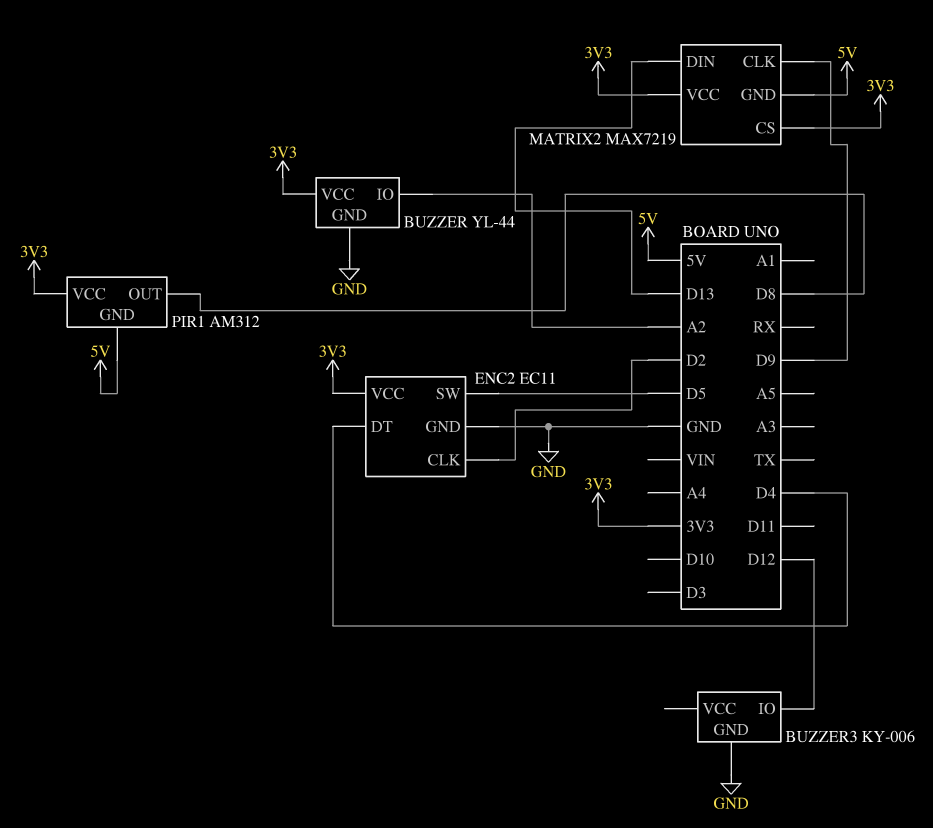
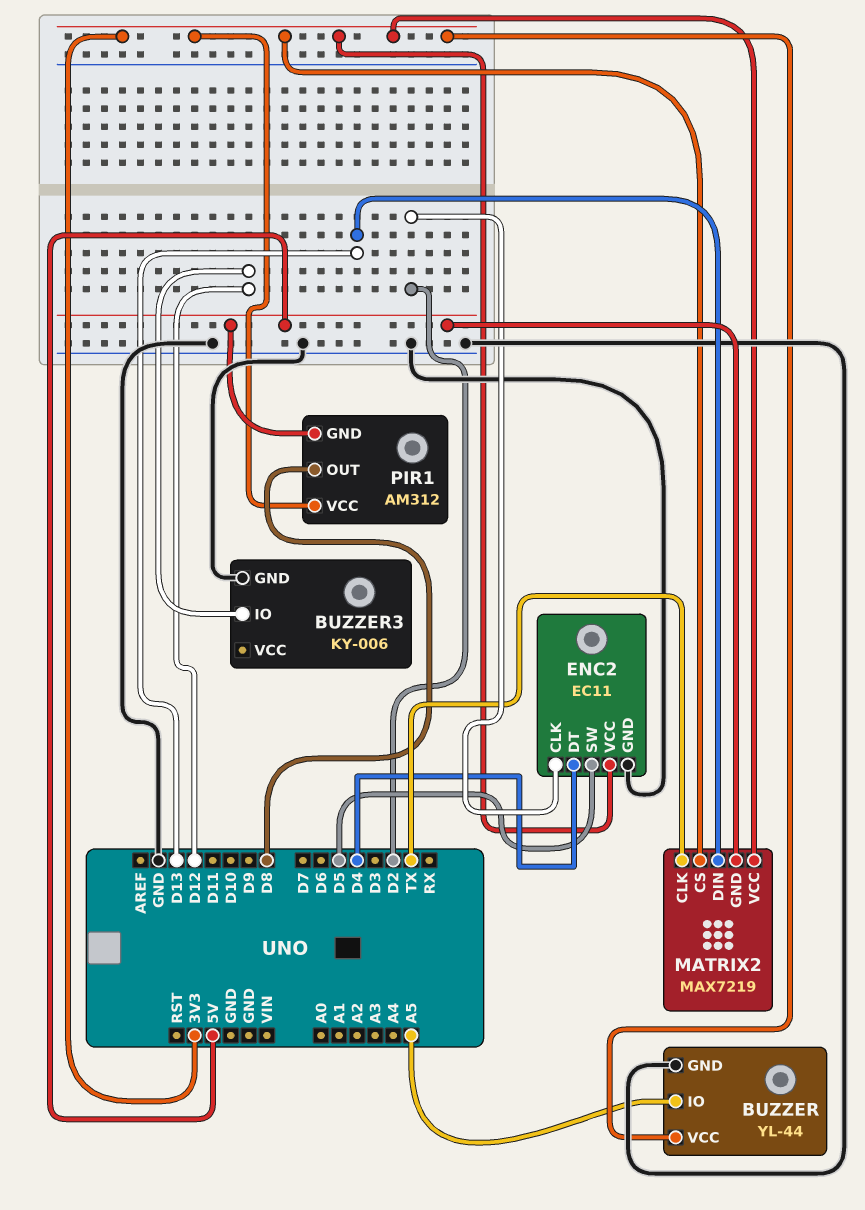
BUZZER pin IO: A2 -> A5
MATRIX2 pin CLK: D9 -> TX

